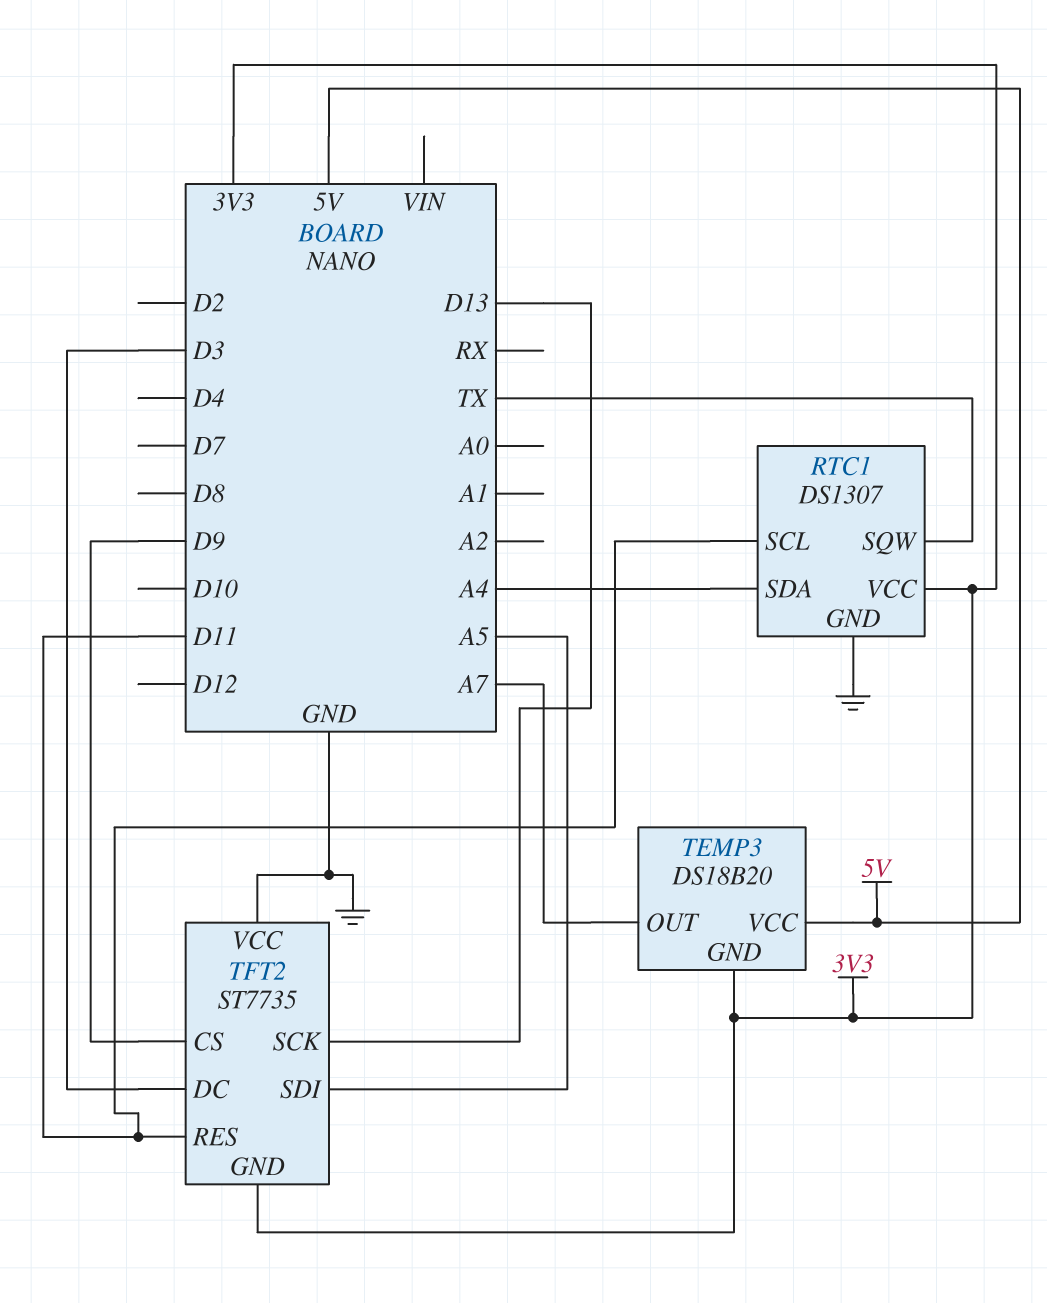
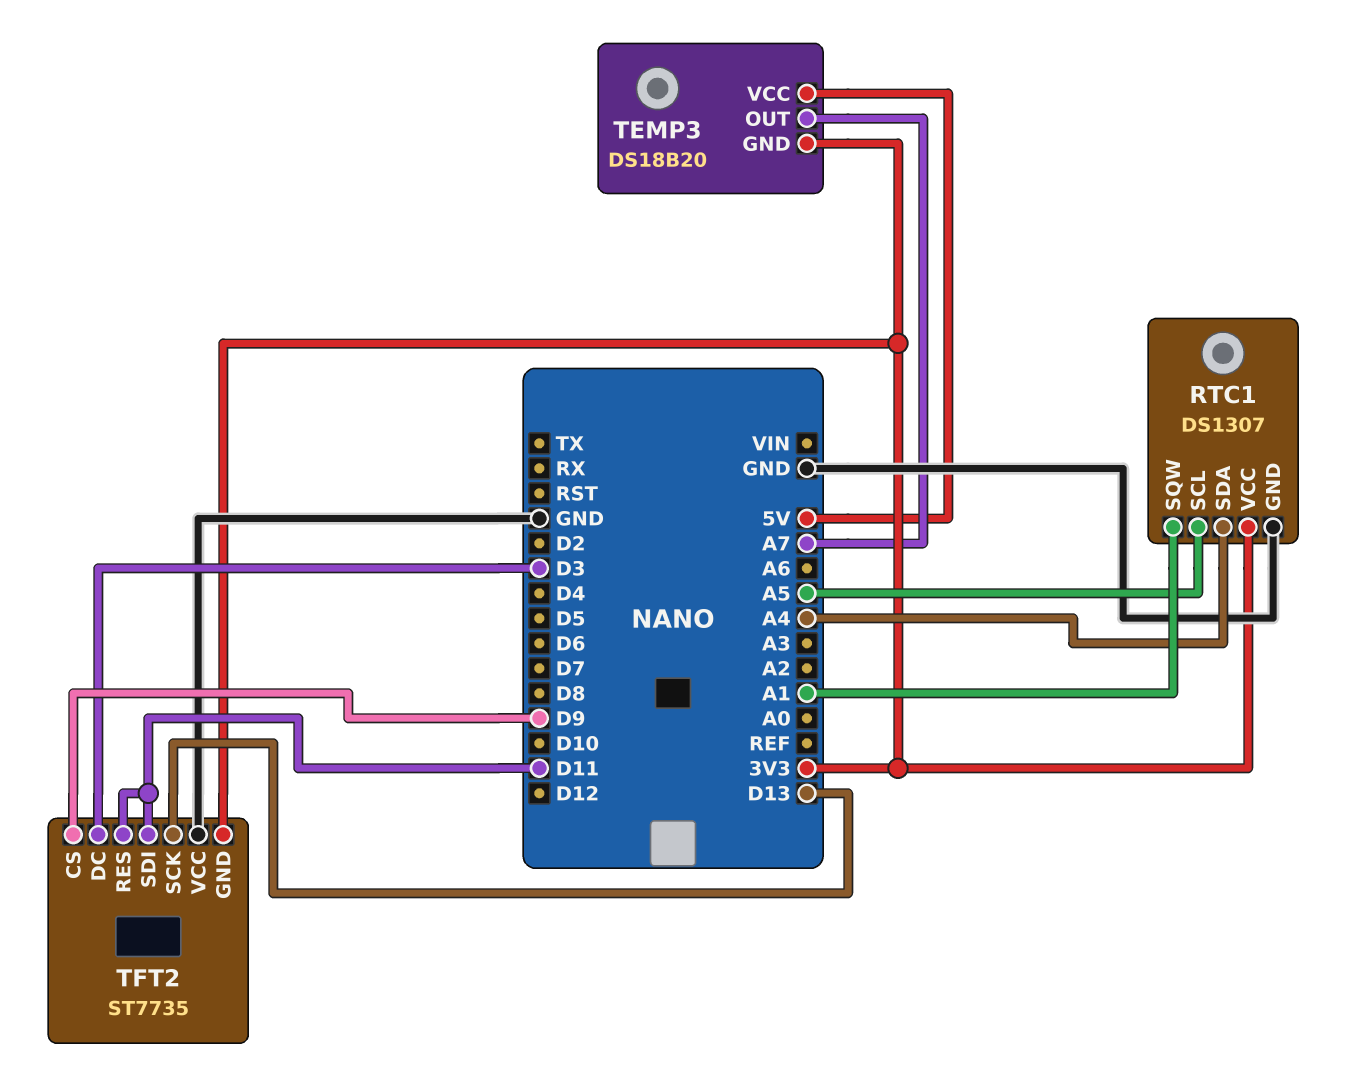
RTC1 pin SCL: D11 -> A5
RTC1 pin SQW: TX -> A1
TFT2 pin SDI: A5 -> D11

